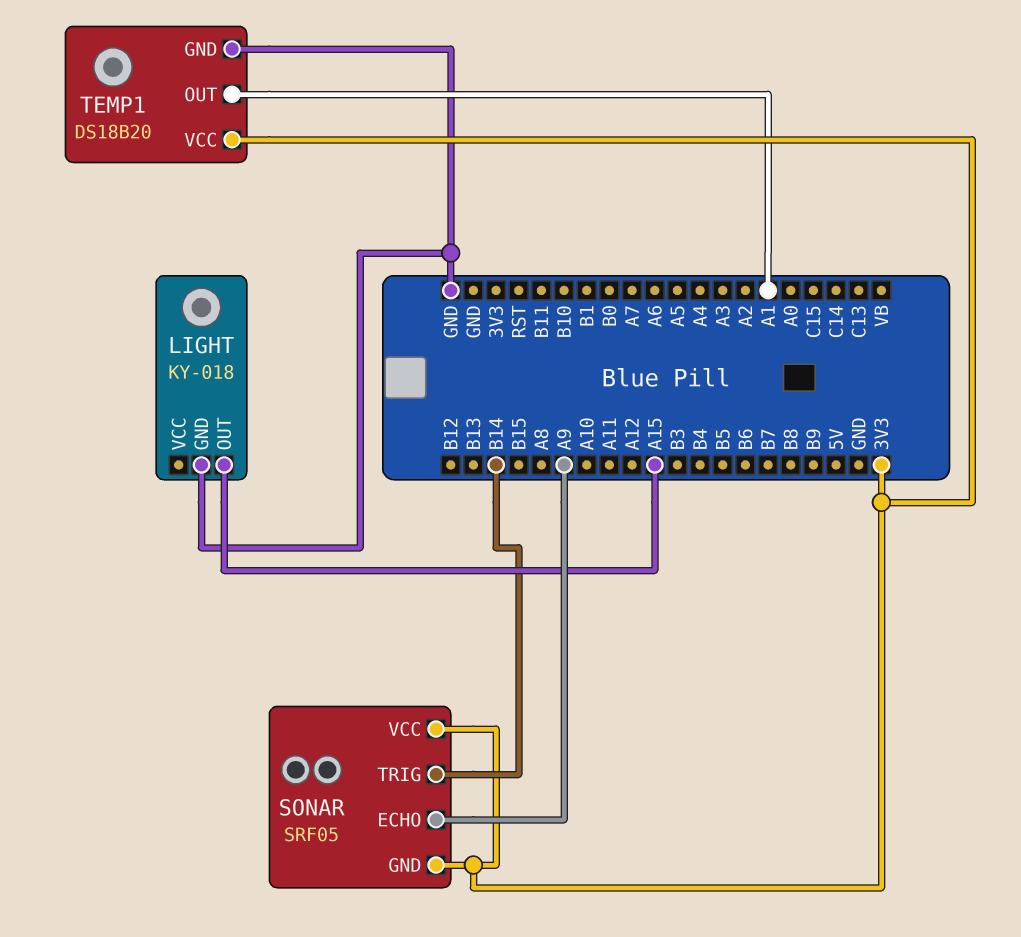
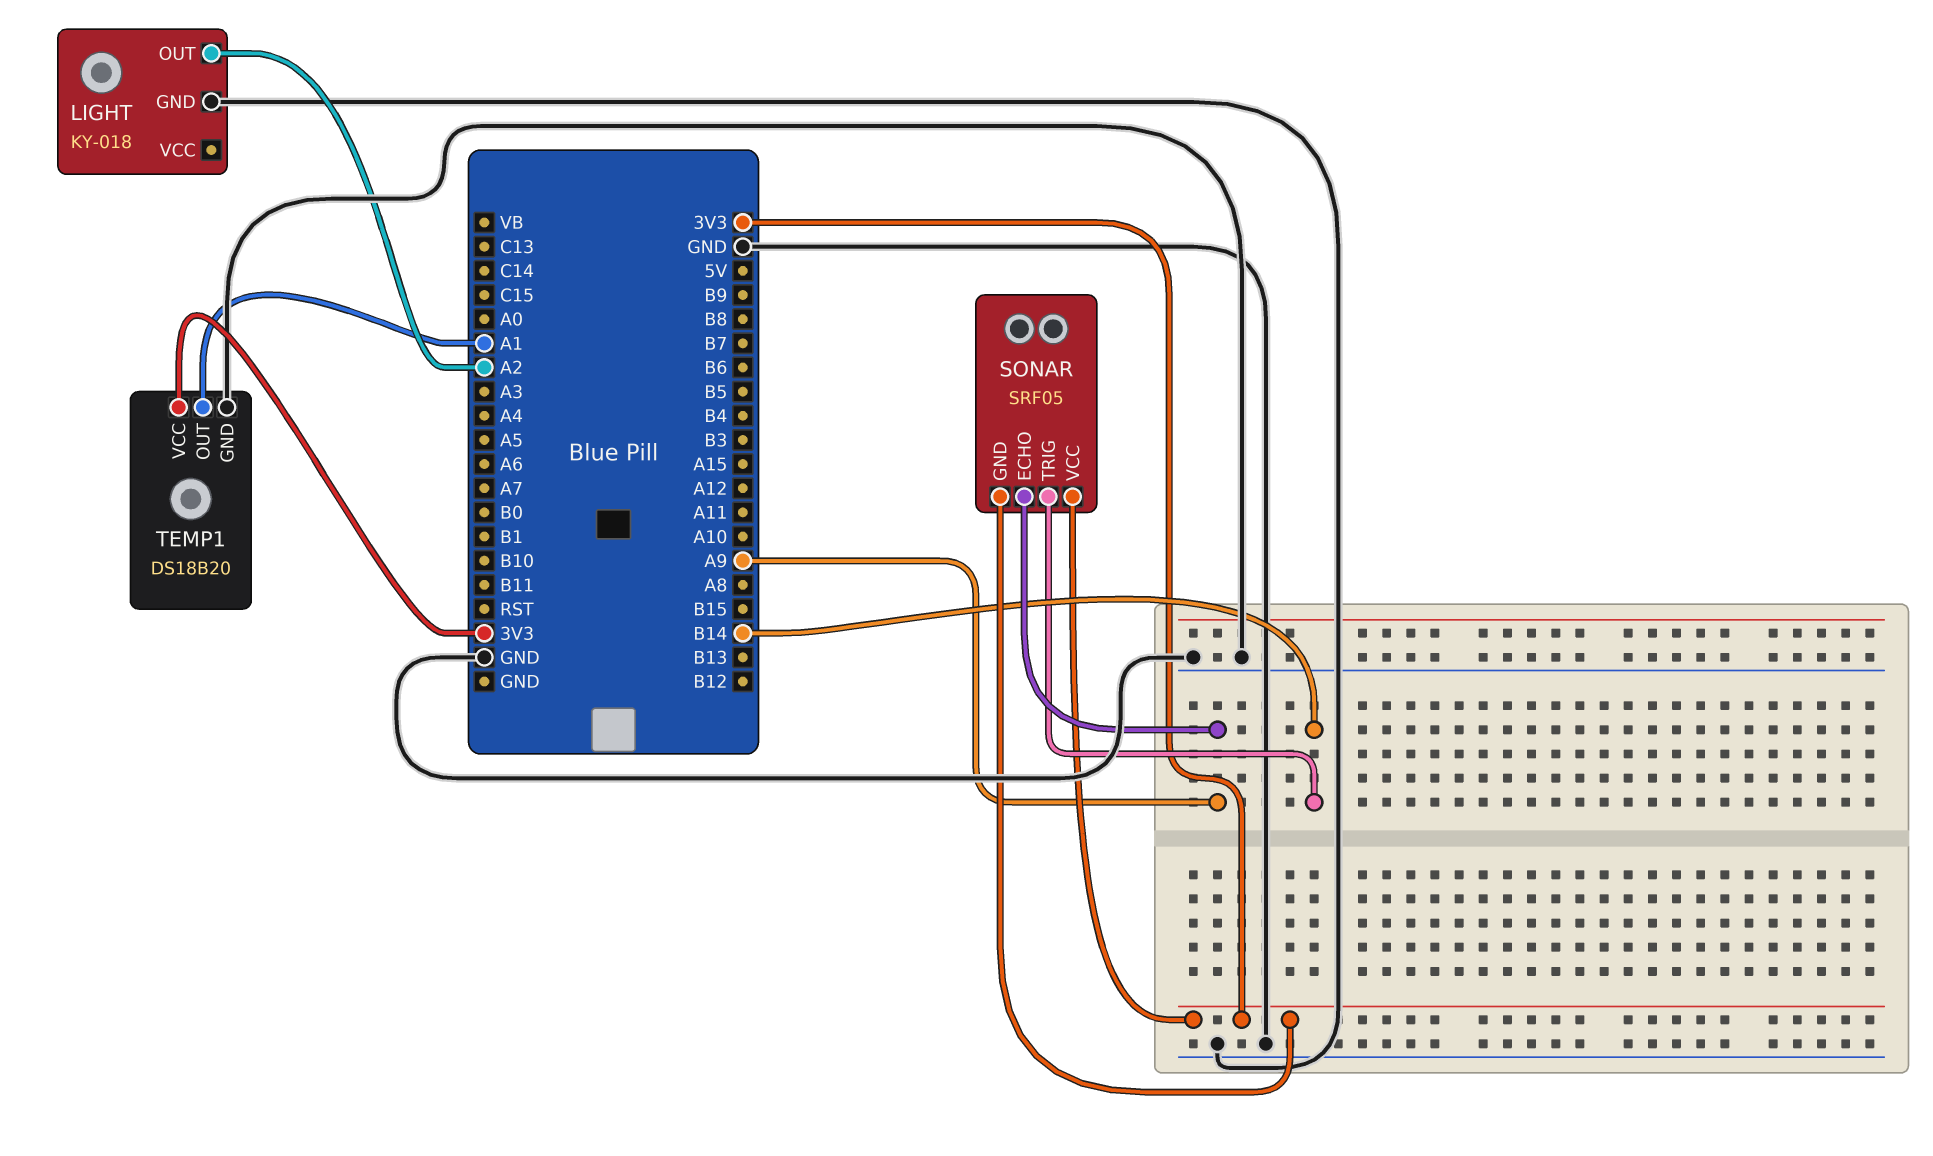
LIGHT pin OUT: A15 -> A2

